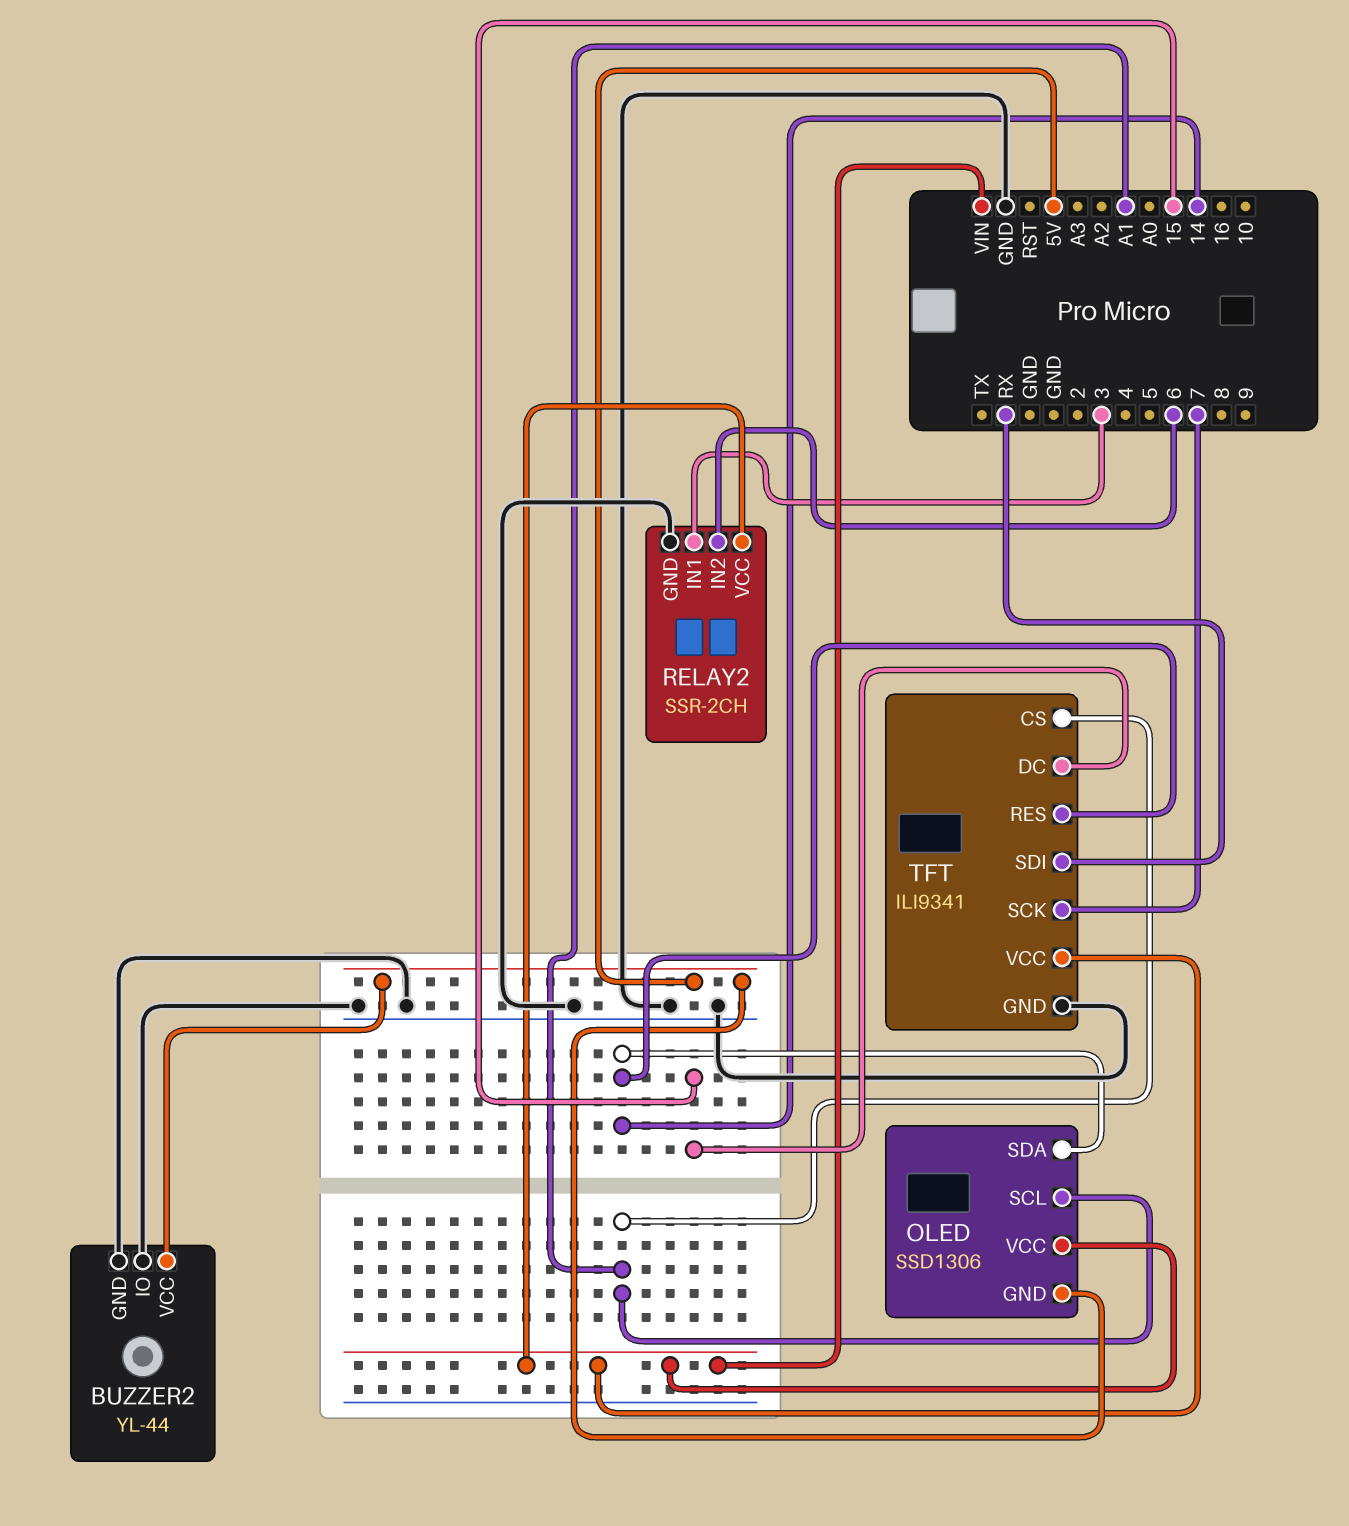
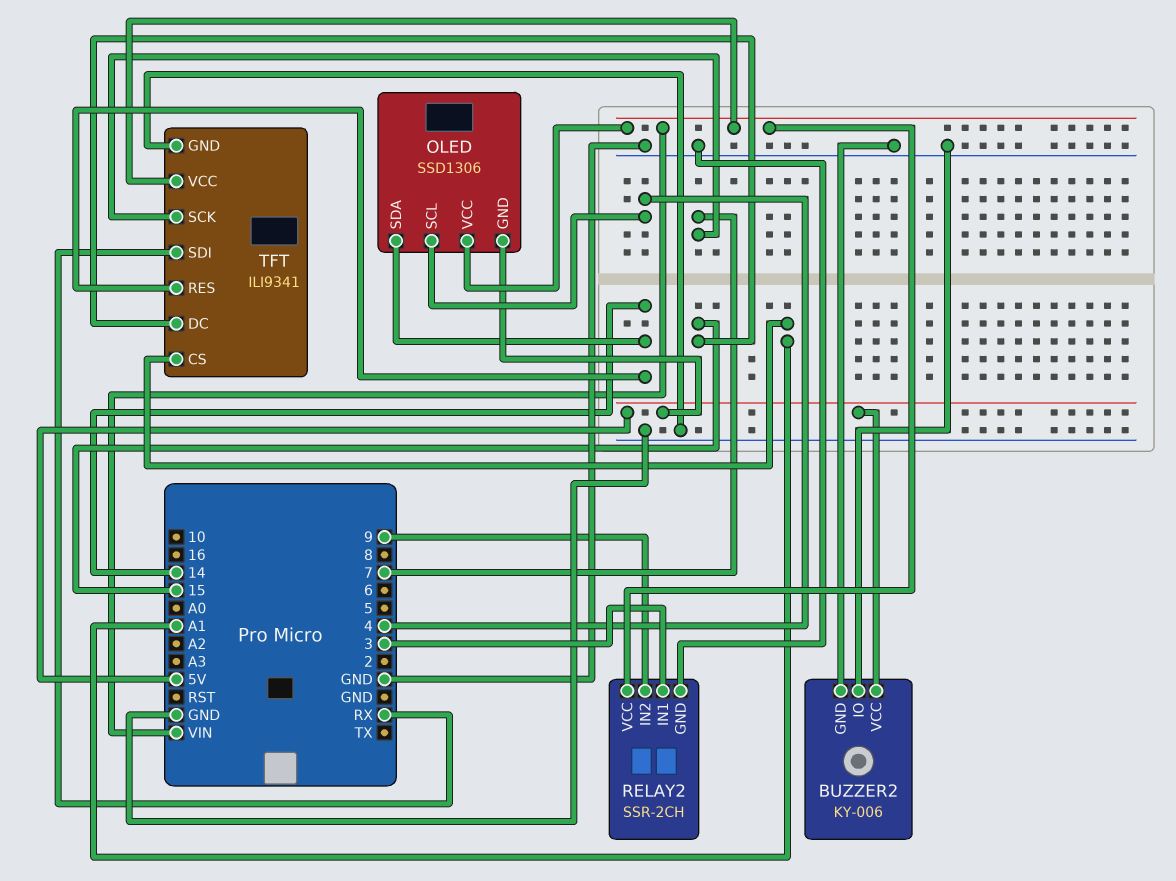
BUZZER2: YL-44 -> KY-006
OLED pin SCL: A1 -> 4
RELAY2 pin IN2: 6 -> 9

